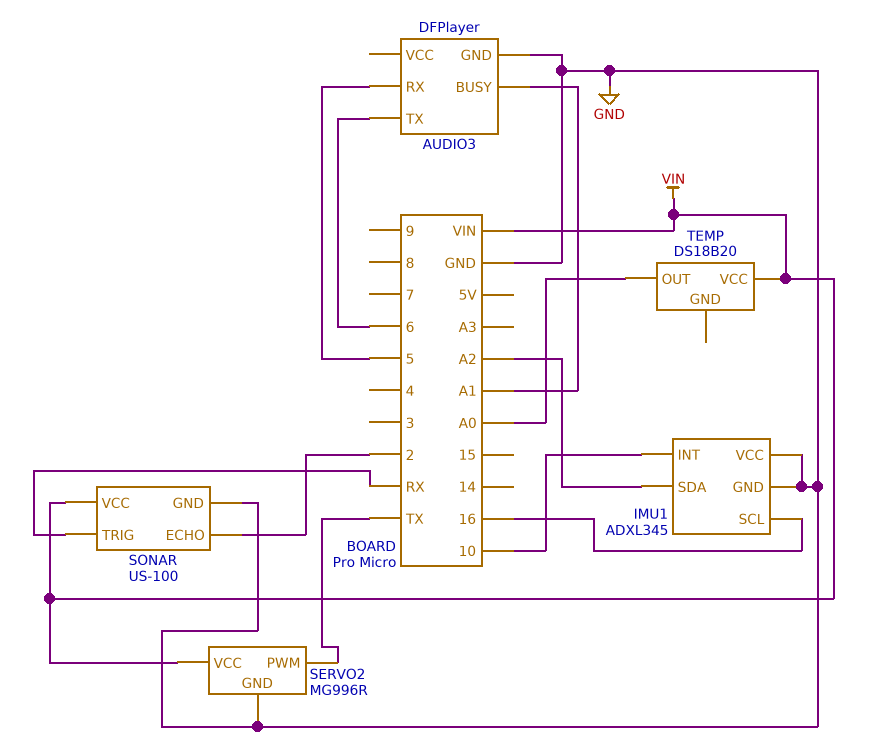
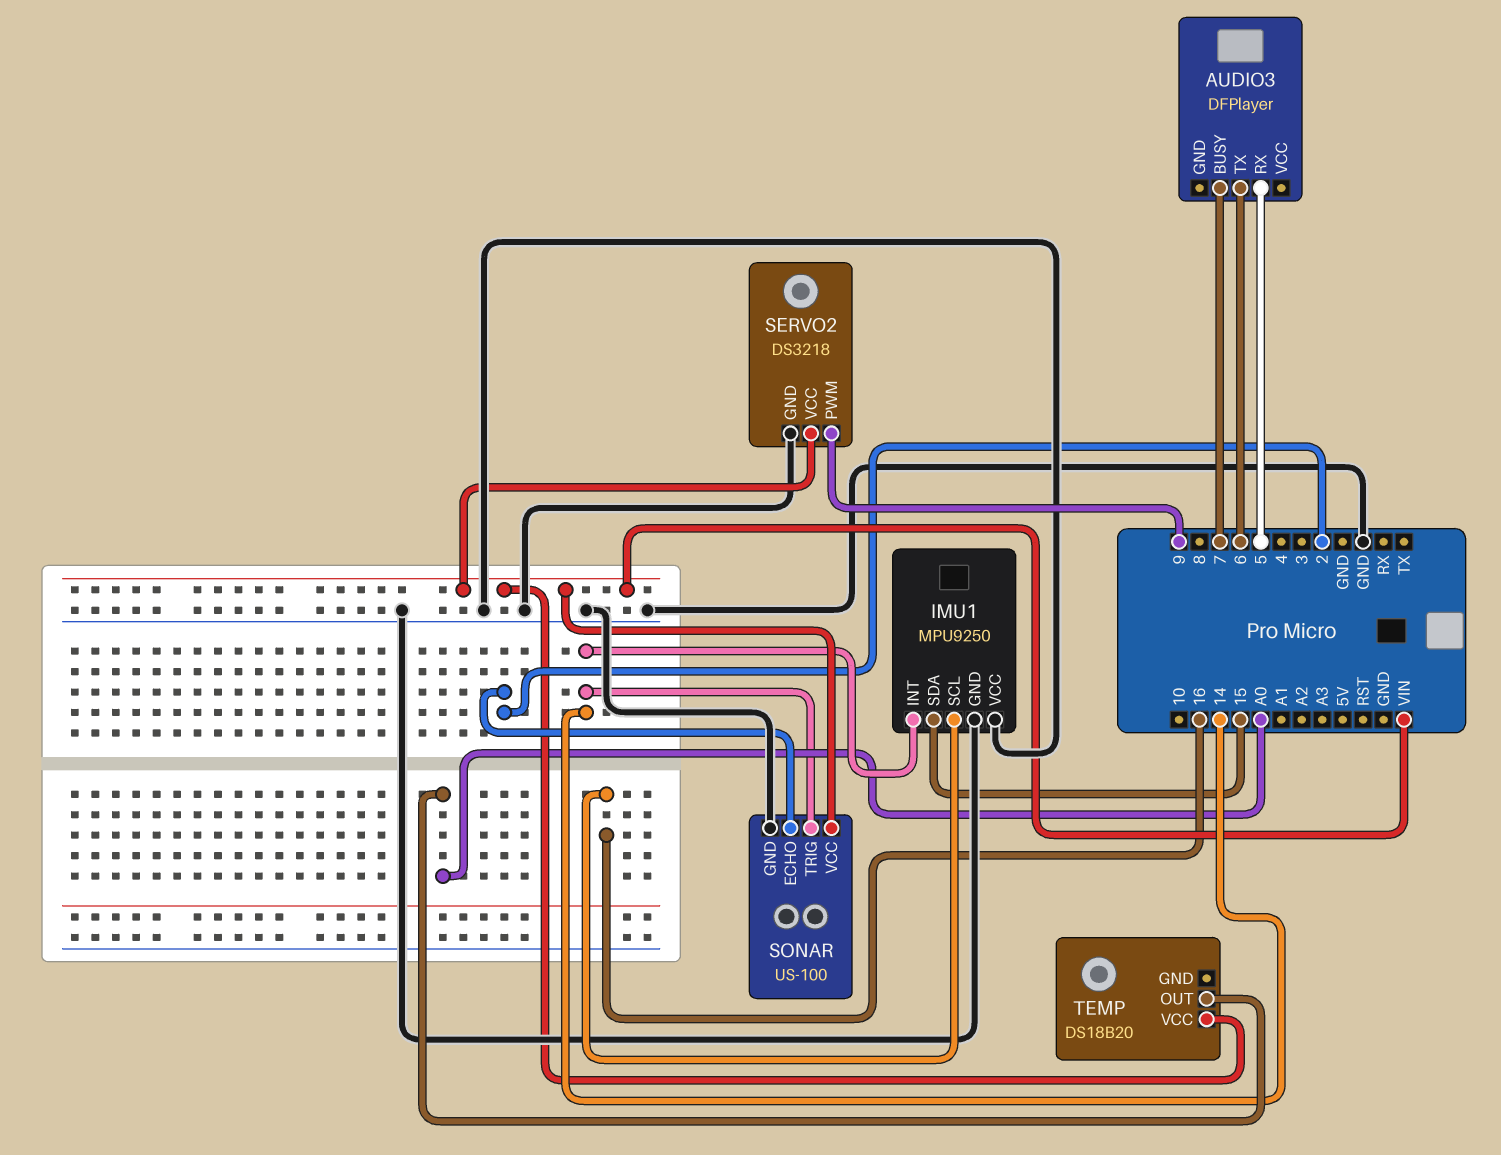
AUDIO3 pin BUSY: A1 -> 7
AUDIO3 pin GND: GND -> none
IMU1: ADXL345 -> MPU9250
IMU1 pin INT: 10 -> 14
IMU1 pin SDA: A2 -> 15
SERVO2: MG996R -> DS3218
SERVO2 pin PWM: TX -> 9
SONAR pin TRIG: RX -> 14

